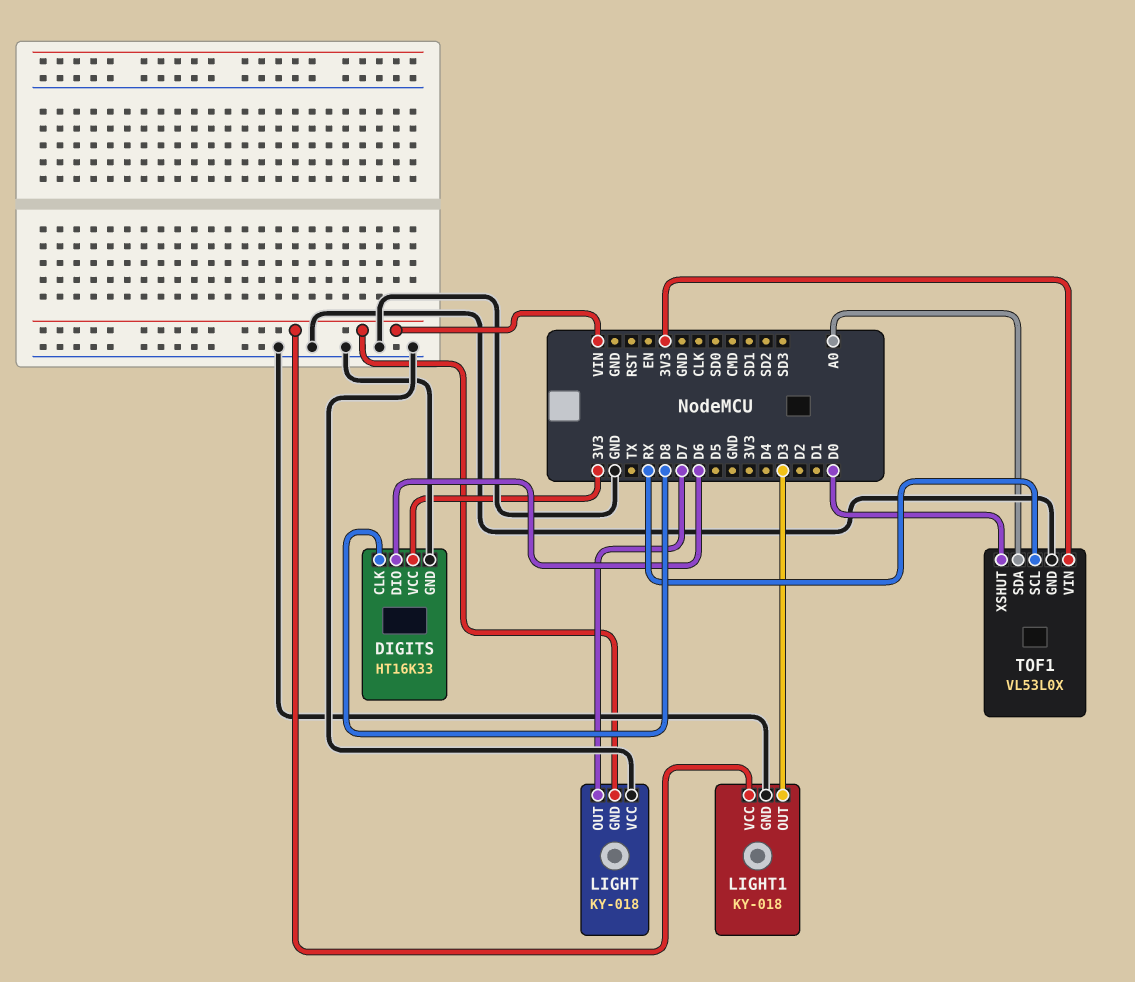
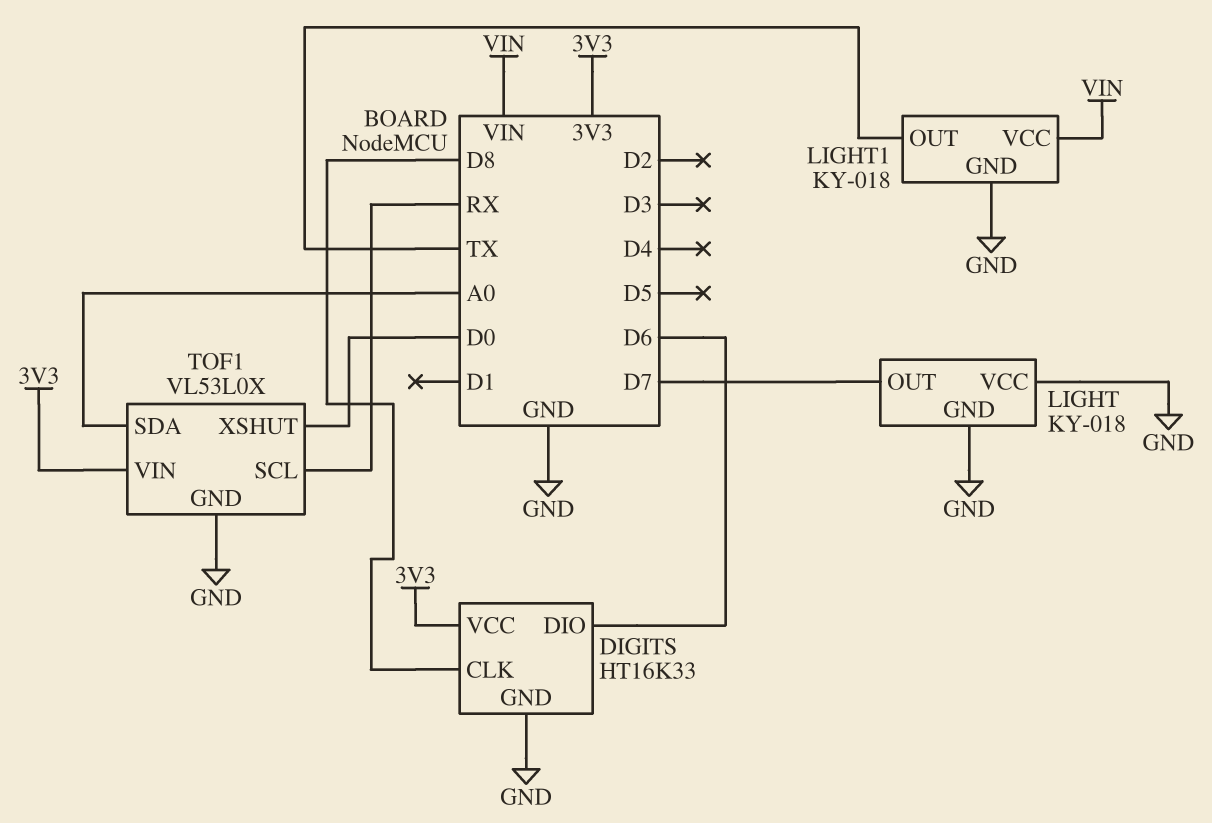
LIGHT pin GND: VIN -> GND
LIGHT1 pin OUT: D3 -> TX

